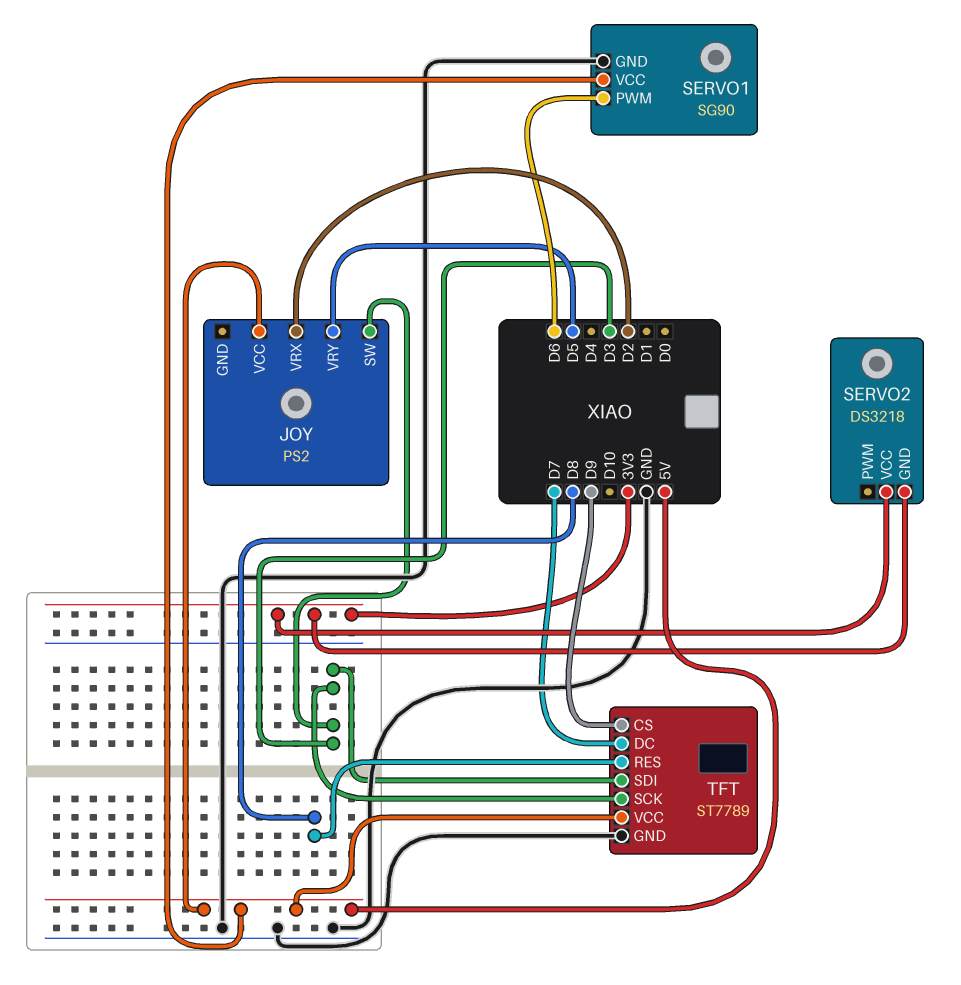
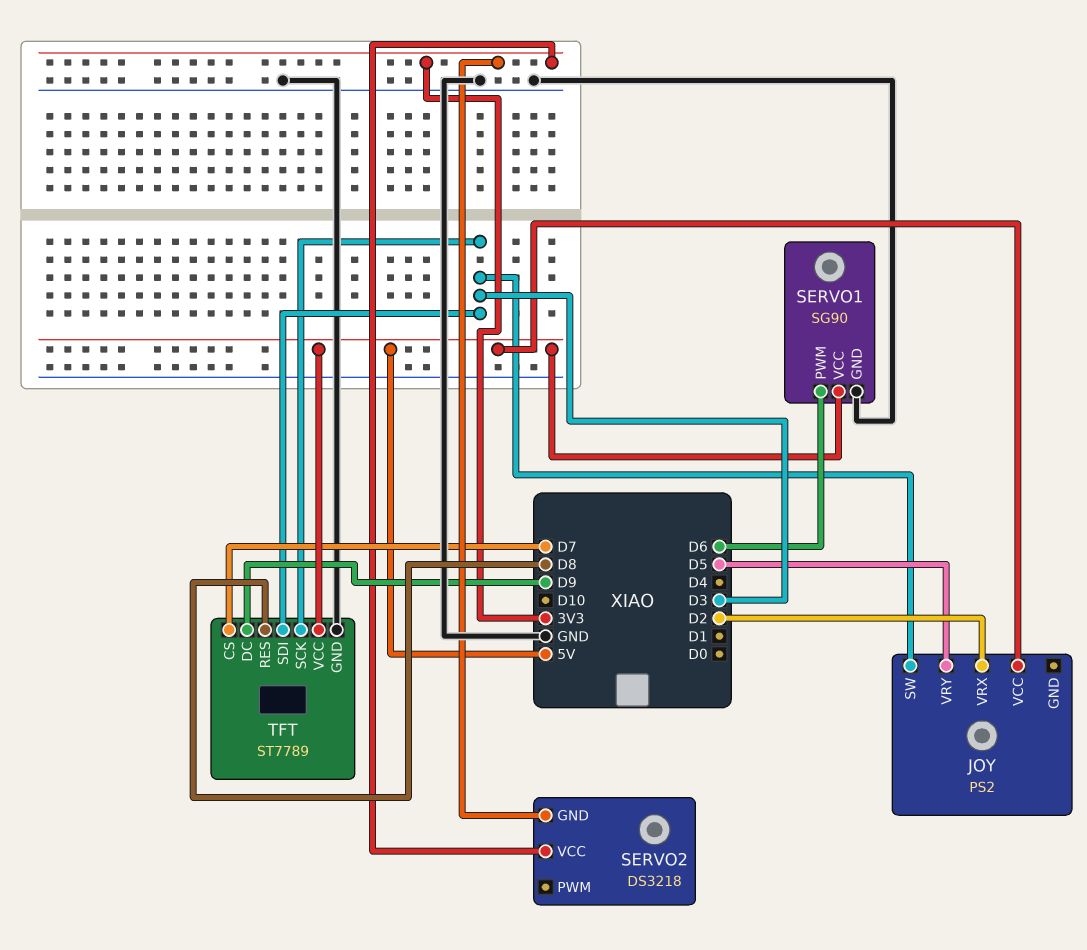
TFT pin CS: D9 -> D7
TFT pin DC: D7 -> D9

